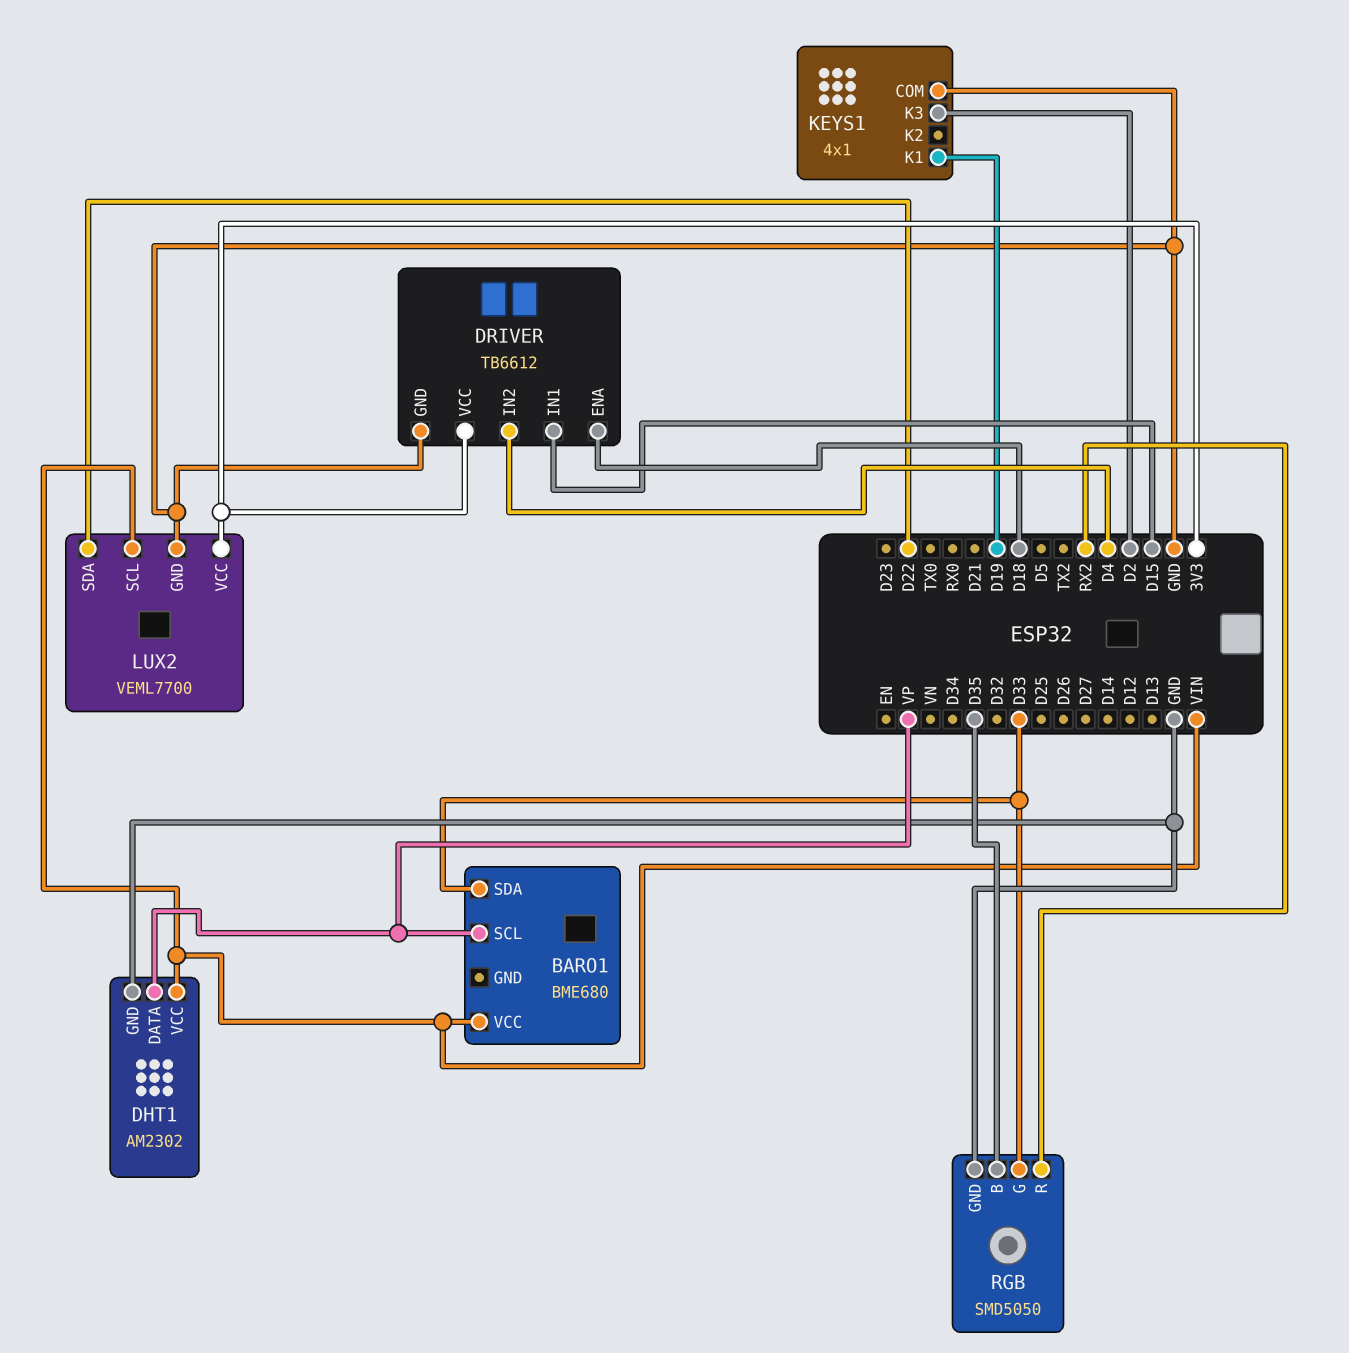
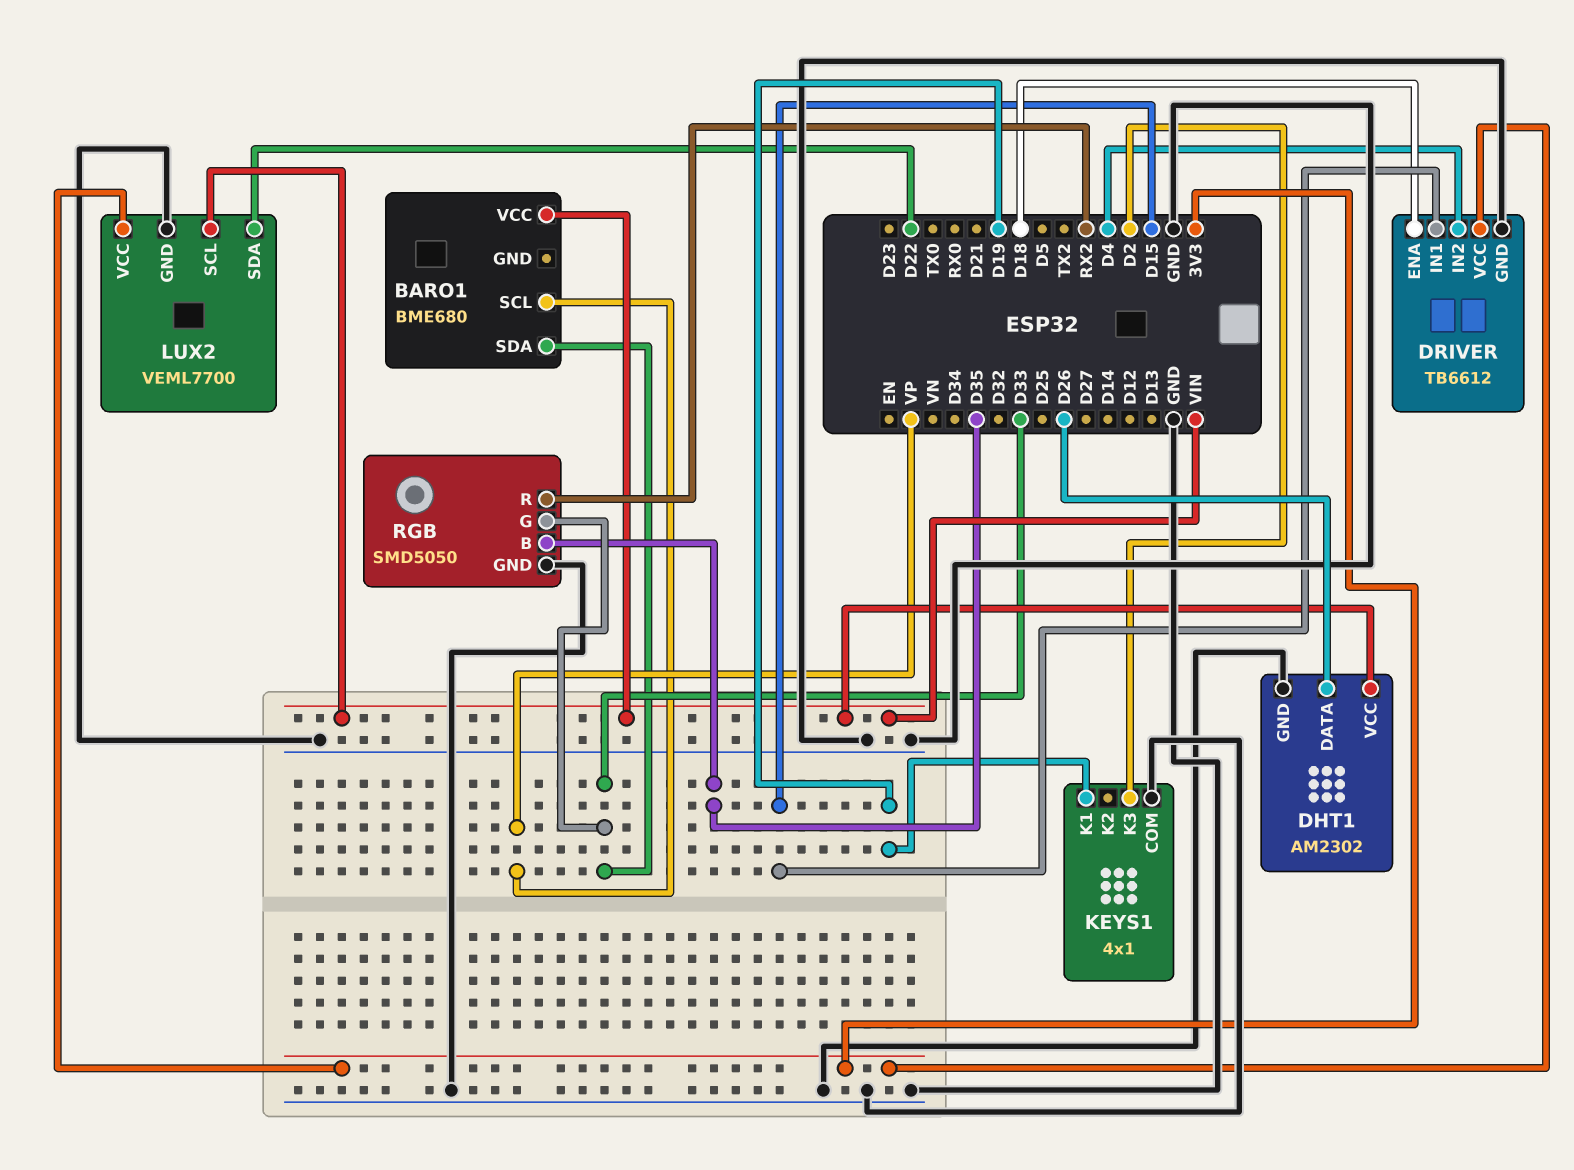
DHT1 pin DATA: VP -> D26

